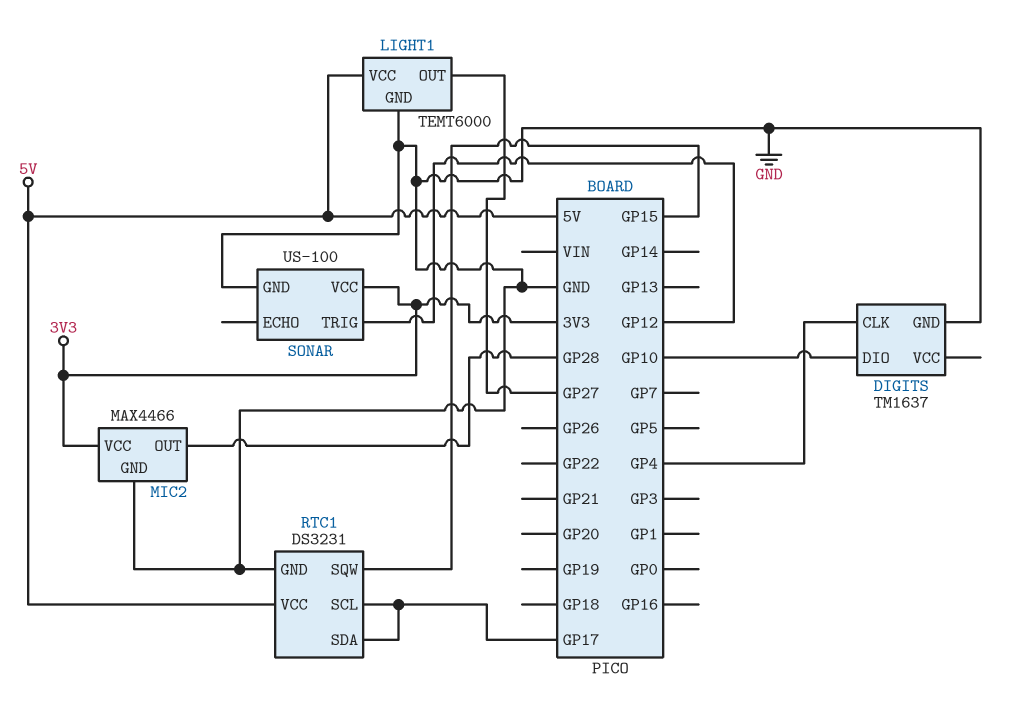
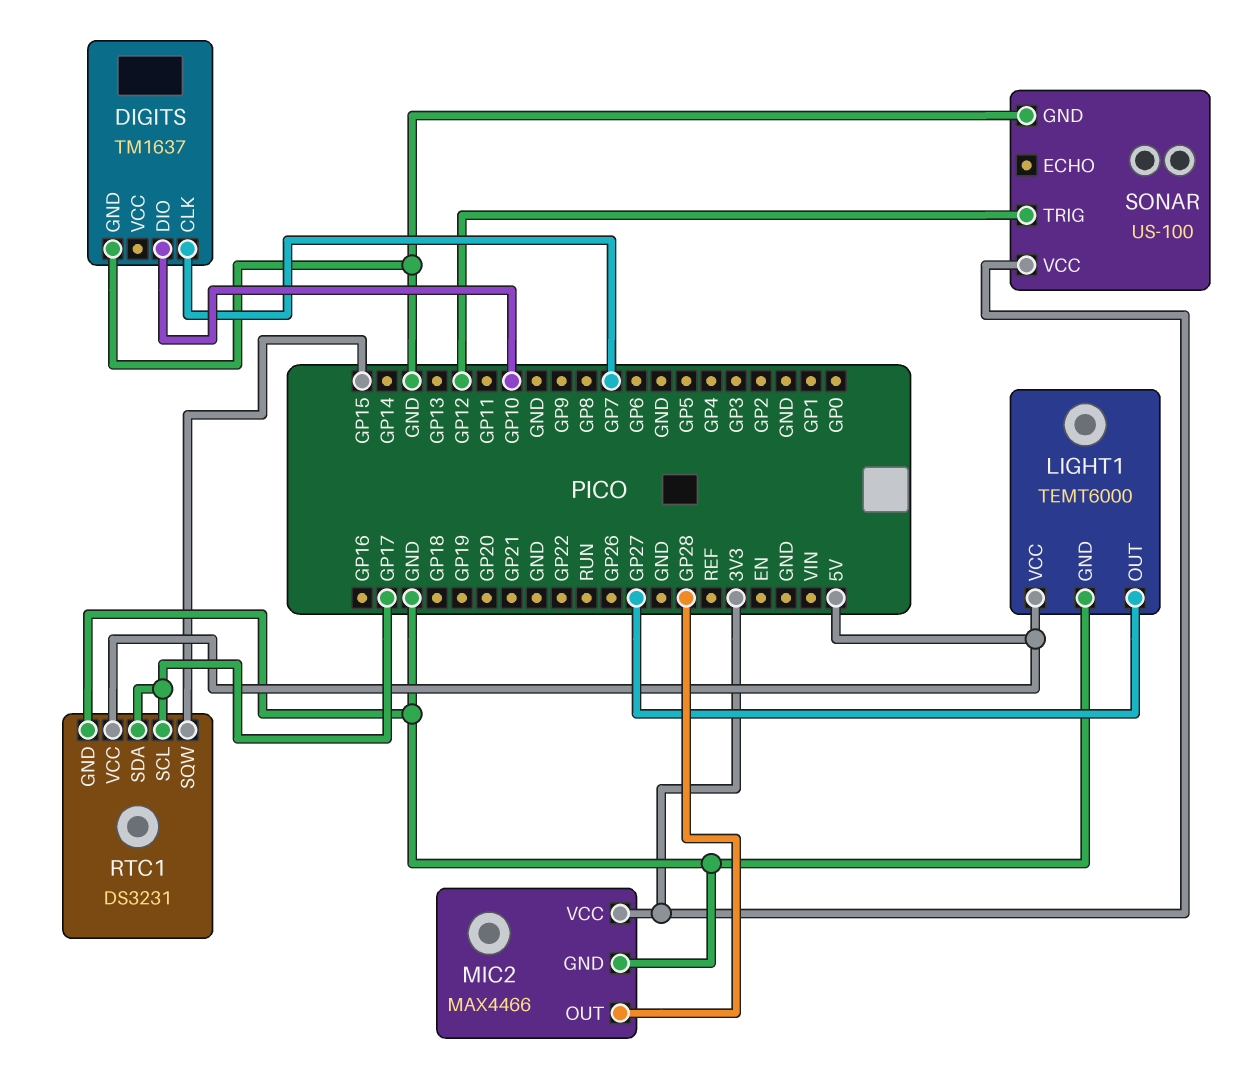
DIGITS pin CLK: GP4 -> GP7

